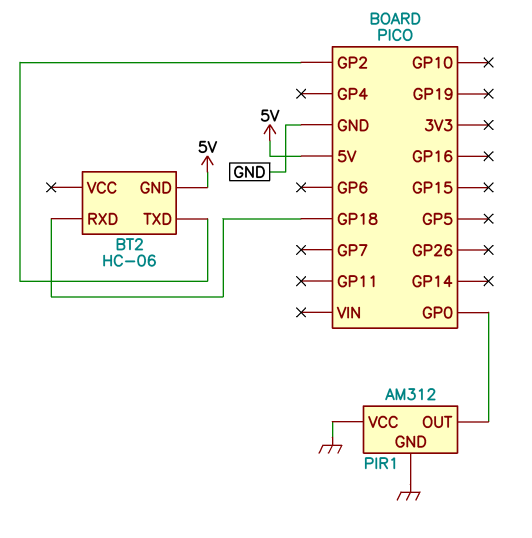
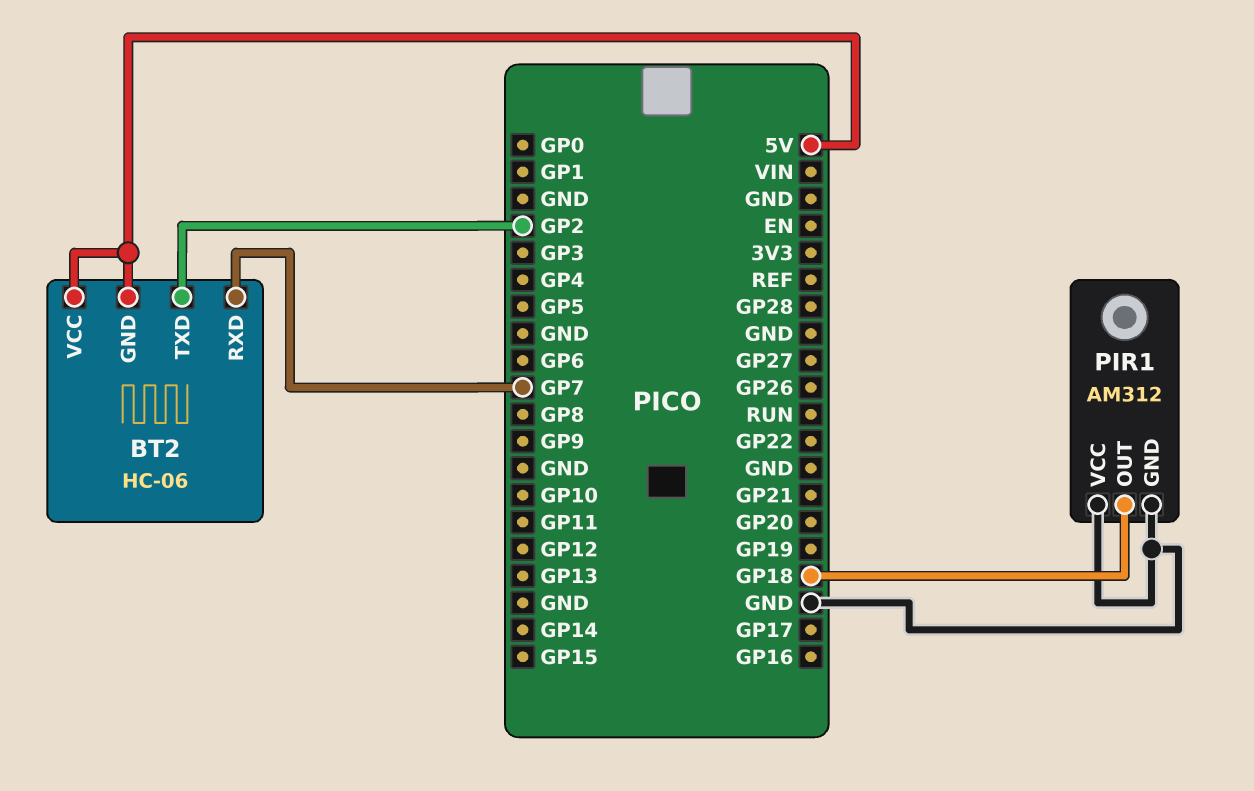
BT2 pin RXD: GP18 -> GP7
BT2 pin VCC: none -> 5V
PIR1 pin OUT: GP0 -> GP18

